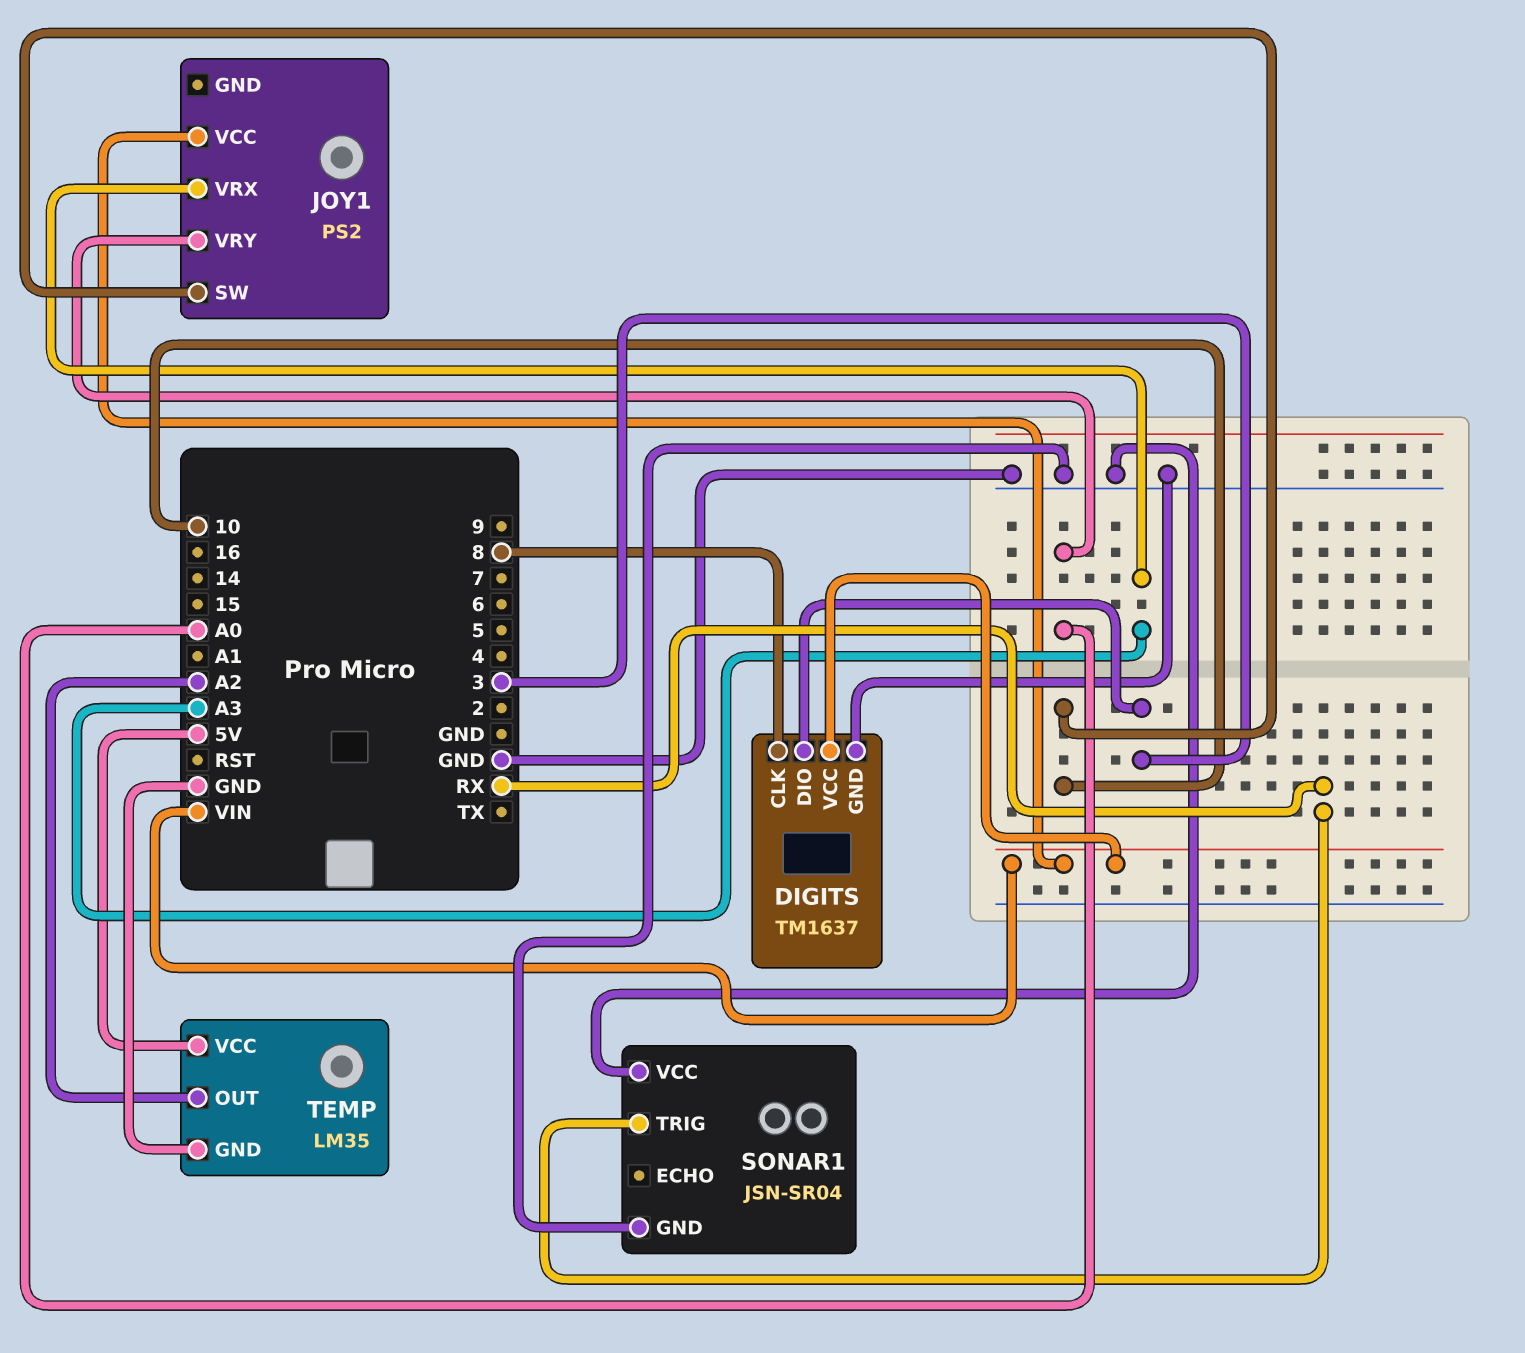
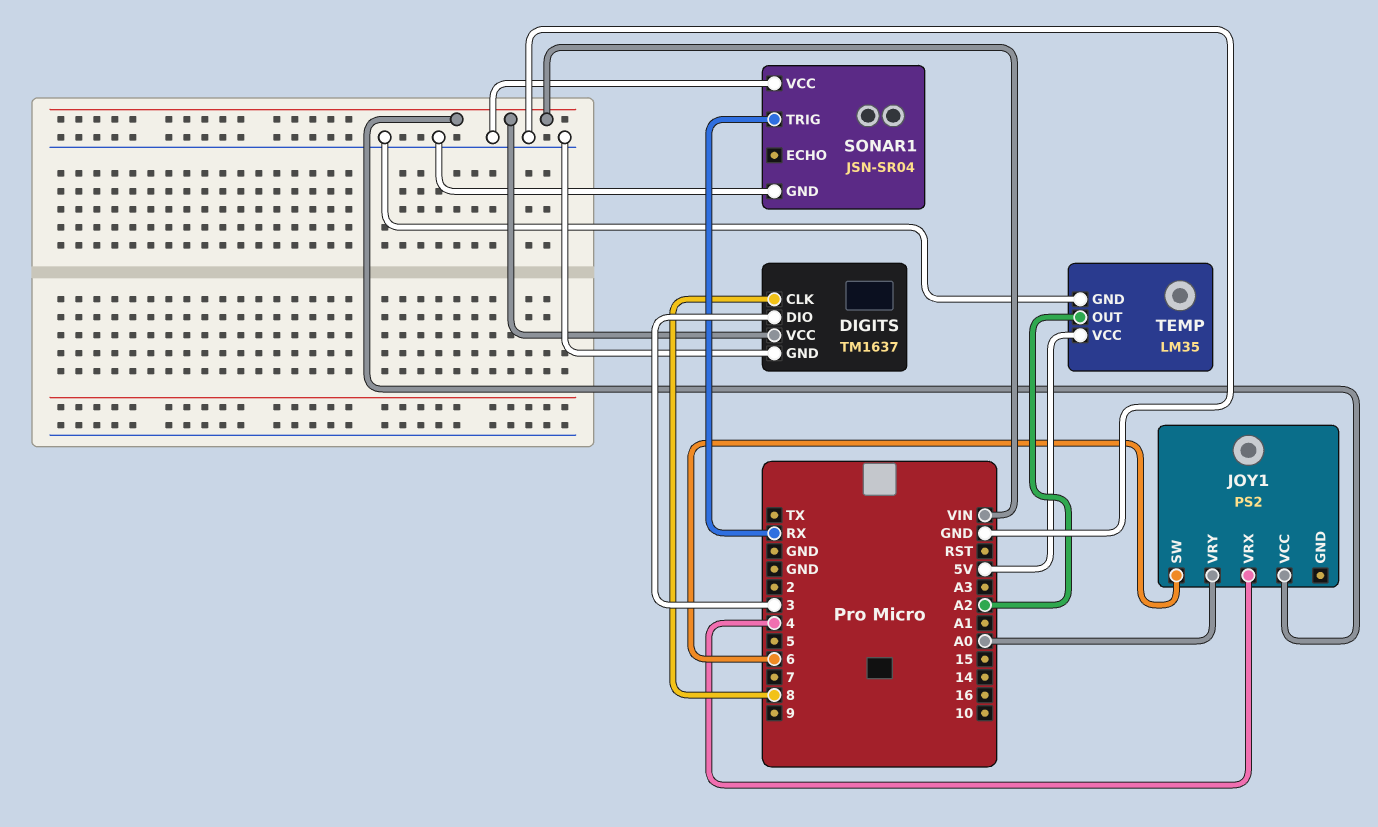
JOY1 pin SW: 10 -> 6
JOY1 pin VRX: A3 -> 4

